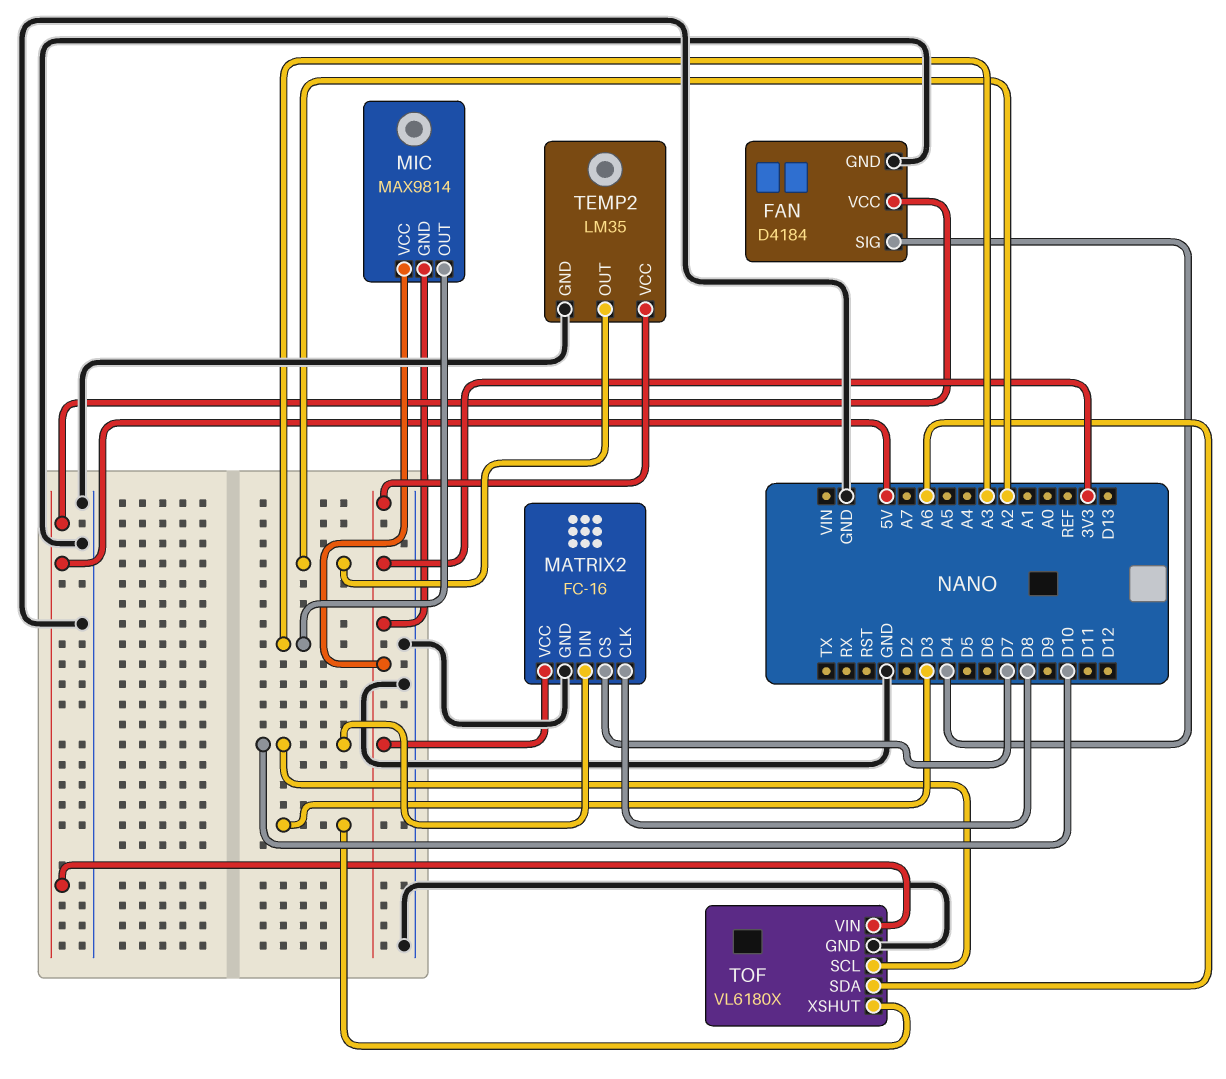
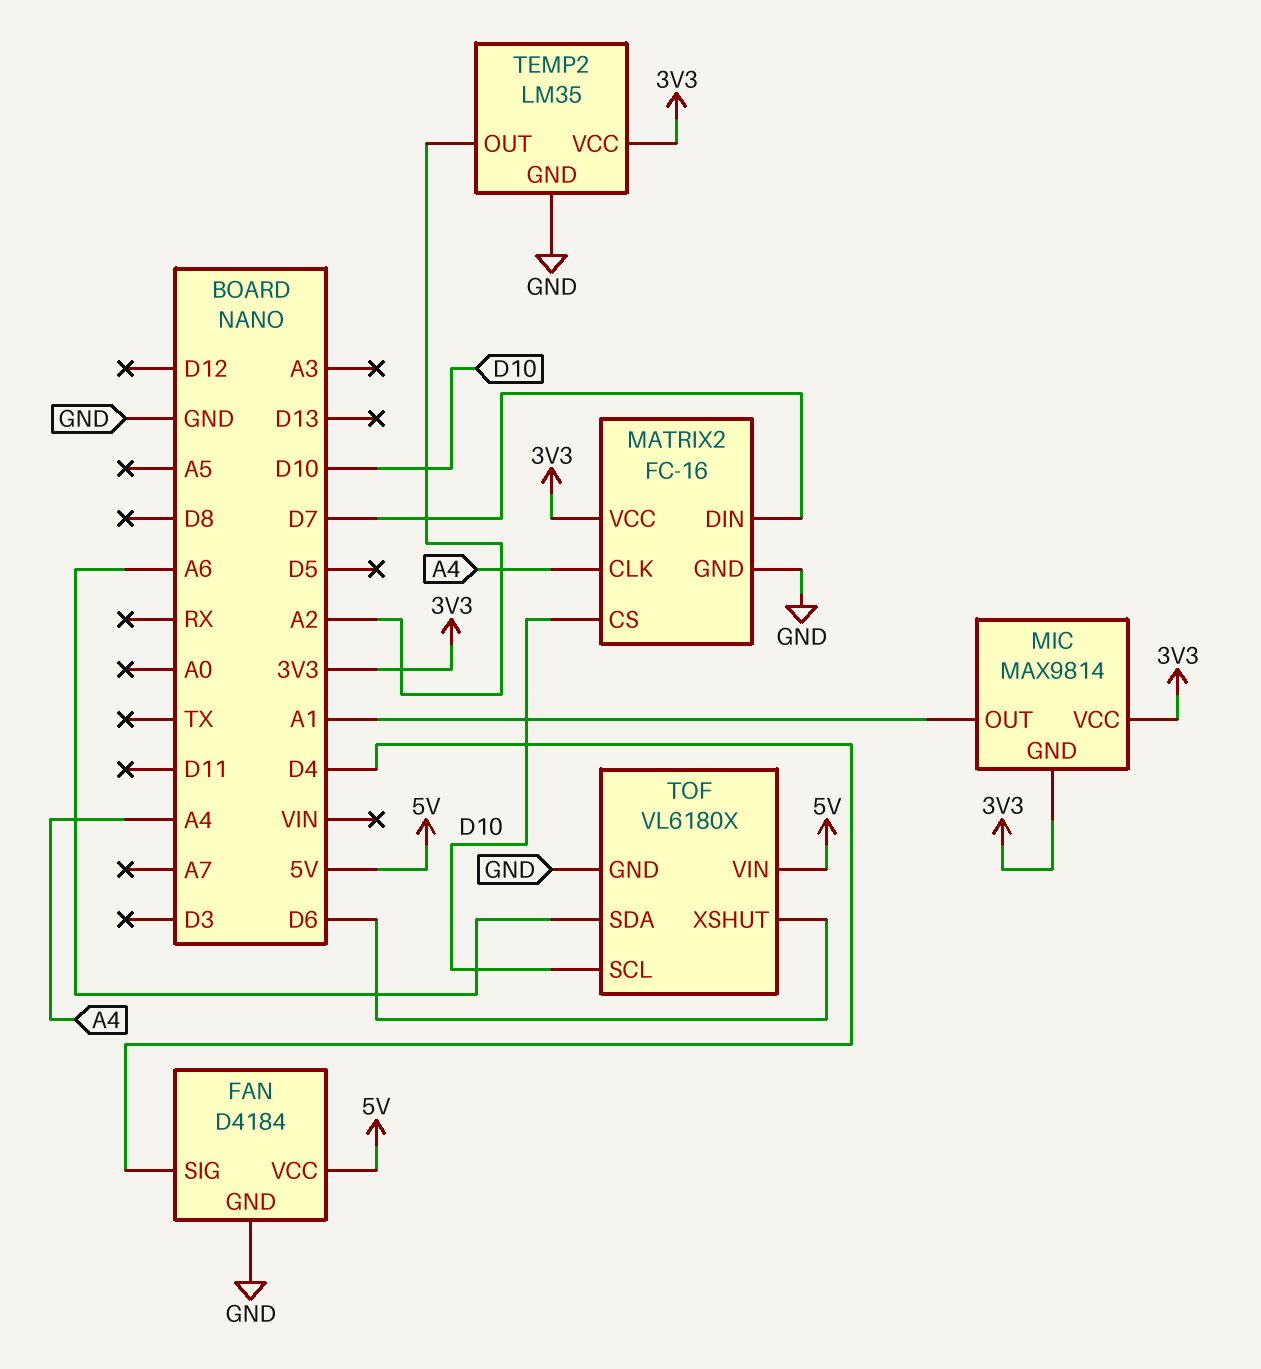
MATRIX2 pin CLK: D8 -> A4
MATRIX2 pin CS: D7 -> D10
MATRIX2 pin DIN: D10 -> D7
MIC pin OUT: A3 -> A1
TOF pin XSHUT: D3 -> D6

